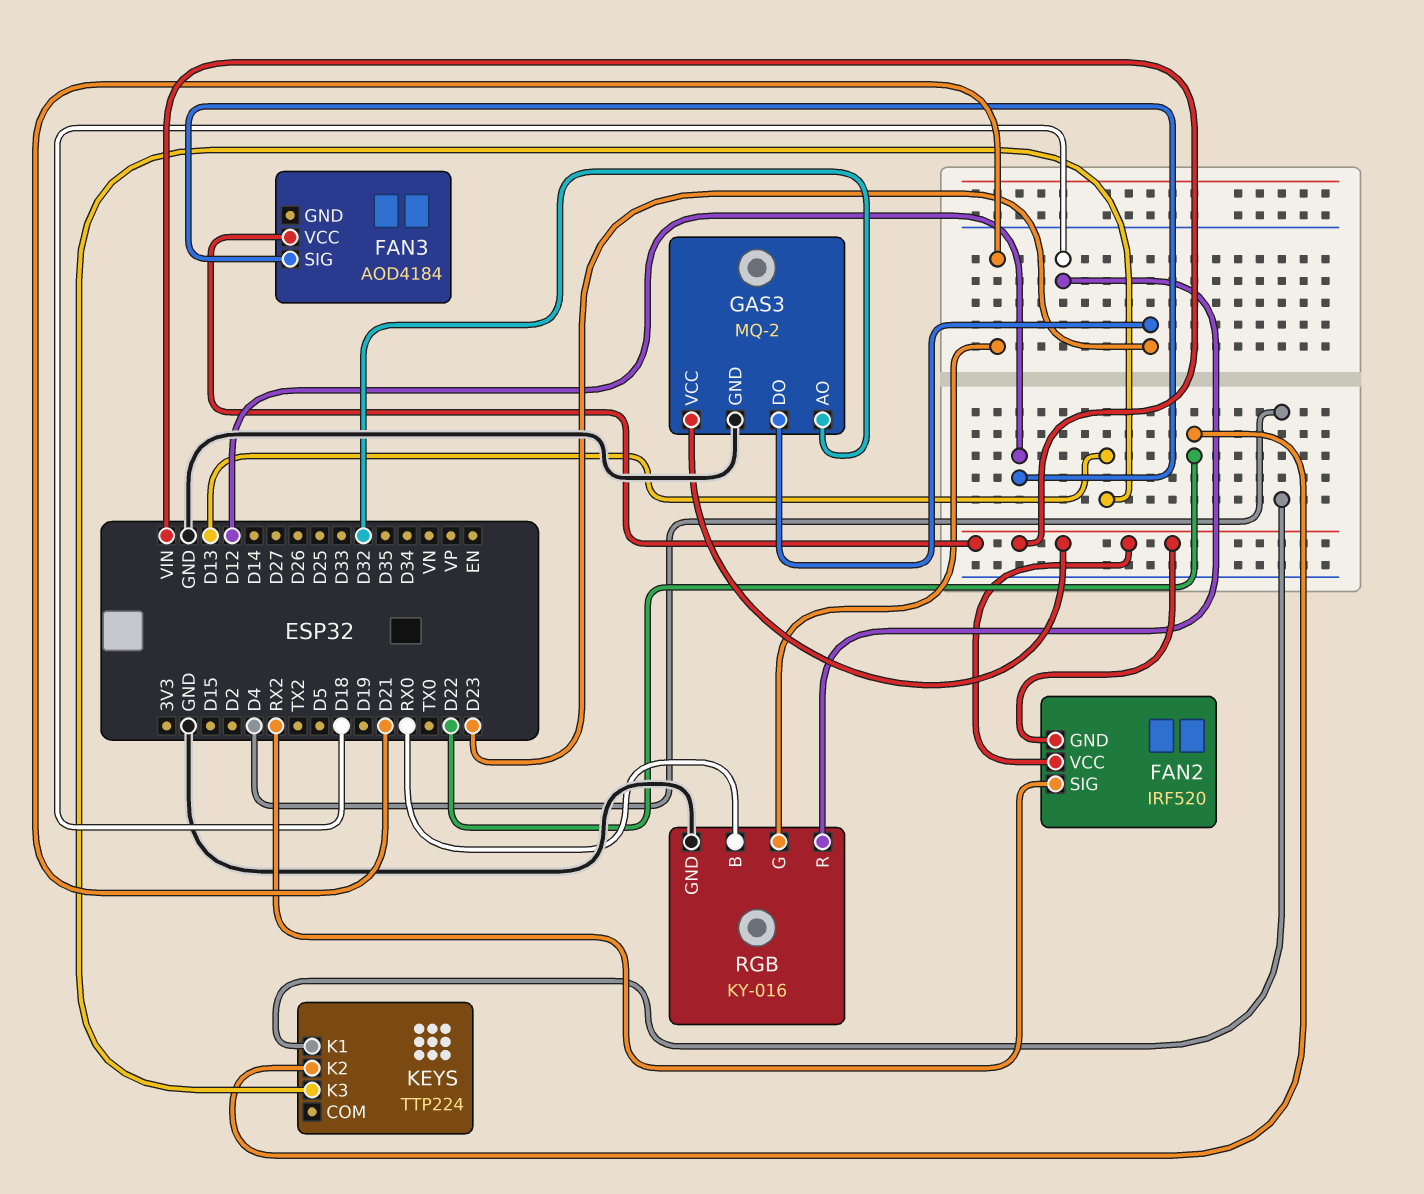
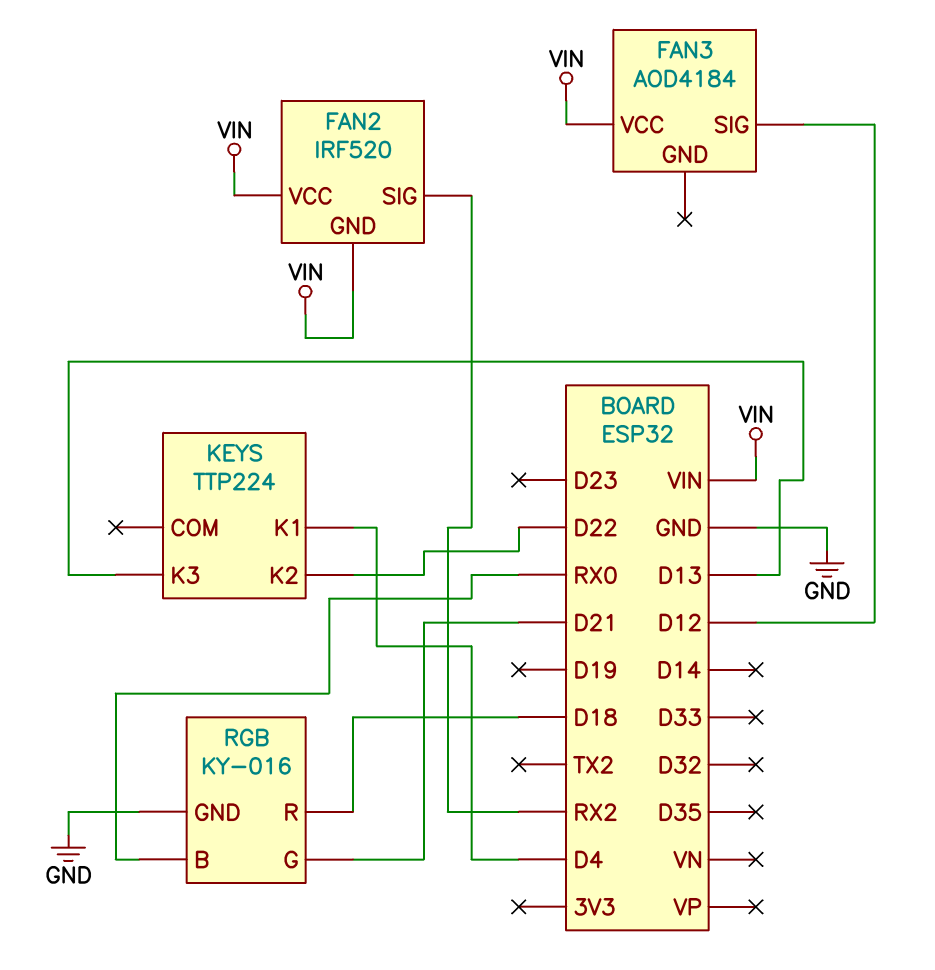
GAS3: MQ-2 -> none
GAS3 pin AO: D32 -> none
GAS3 pin DO: D23 -> none
GAS3 pin GND: GND -> none
GAS3 pin VCC: VIN -> none

